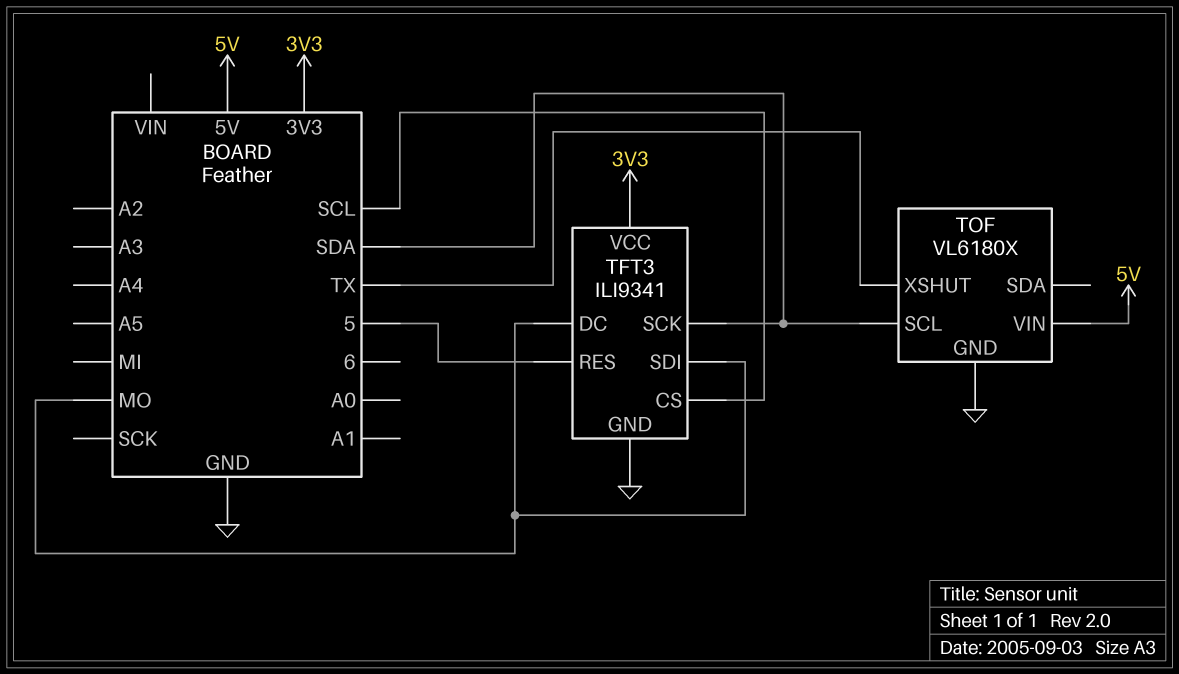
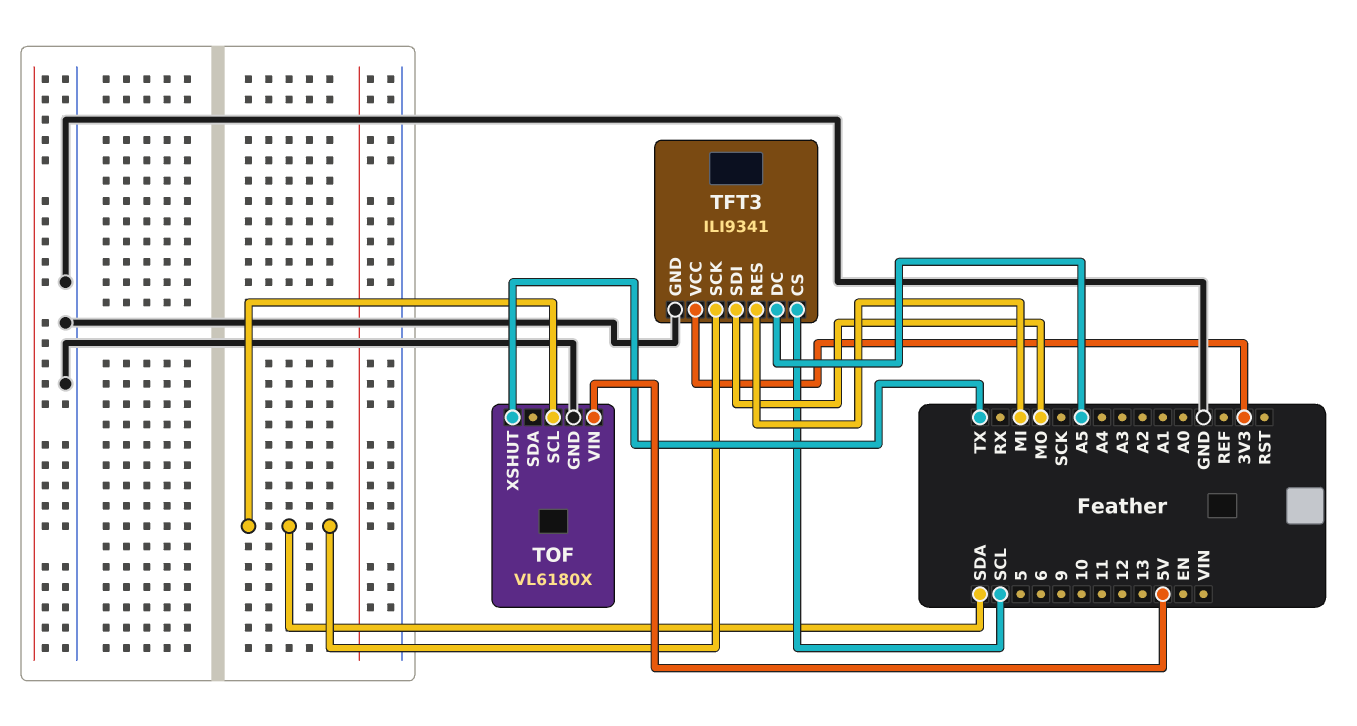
TFT3 pin DC: MO -> A5
TFT3 pin RES: 5 -> MI

